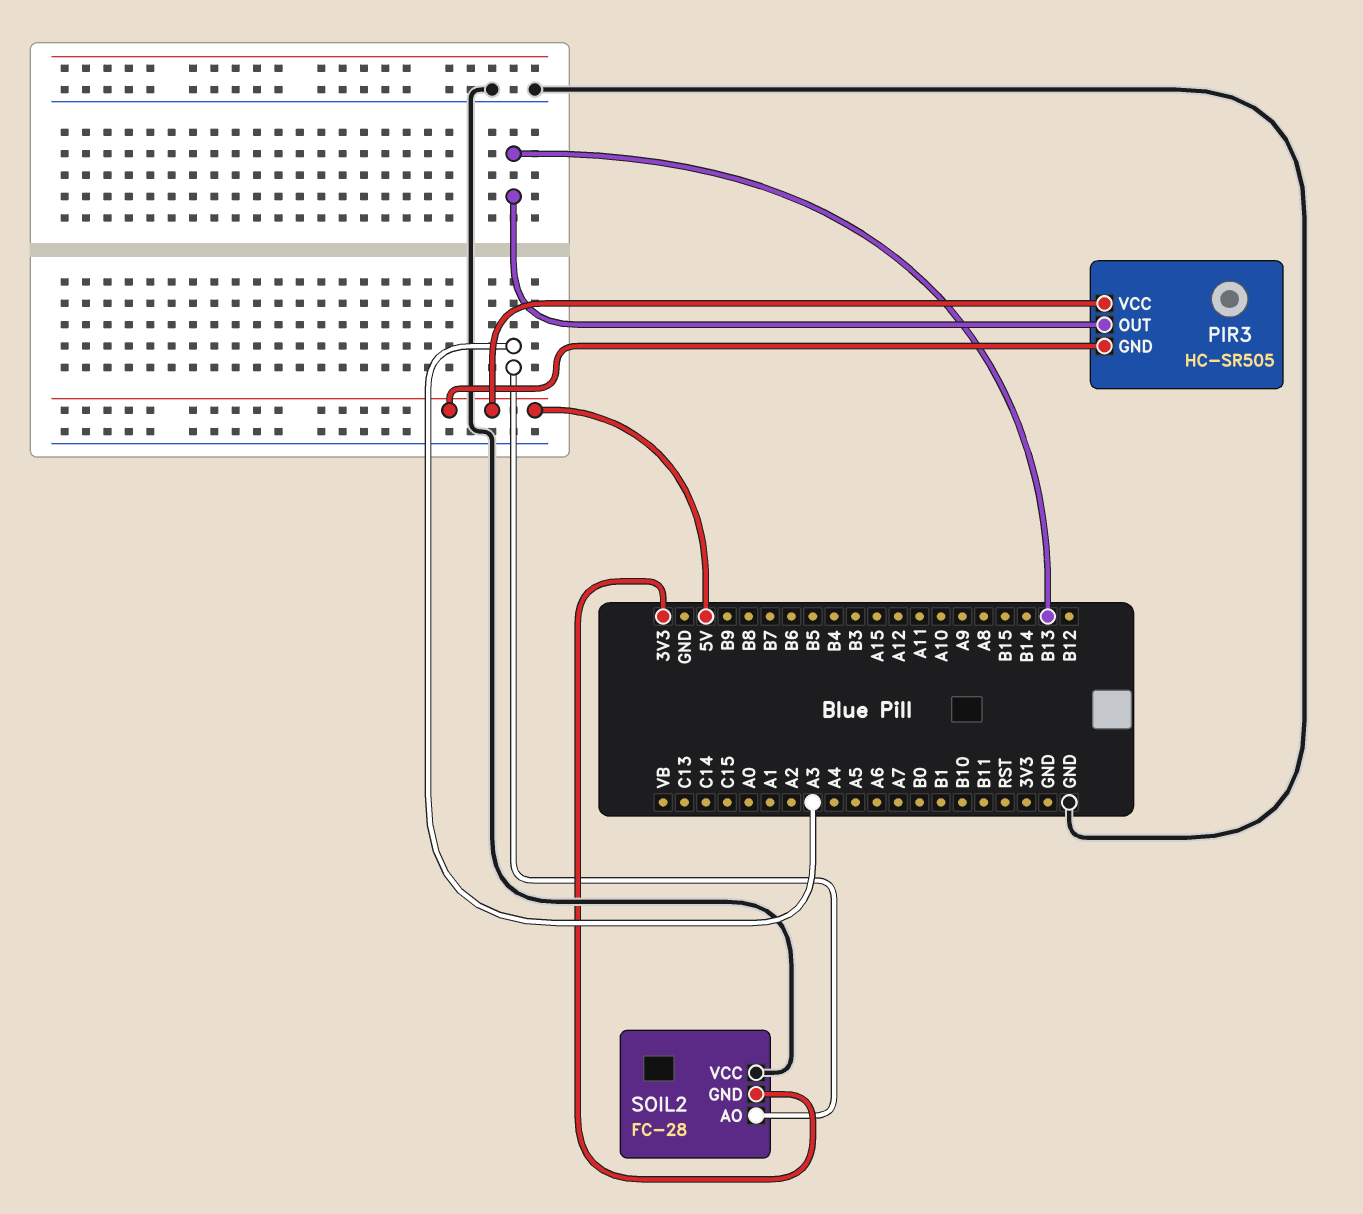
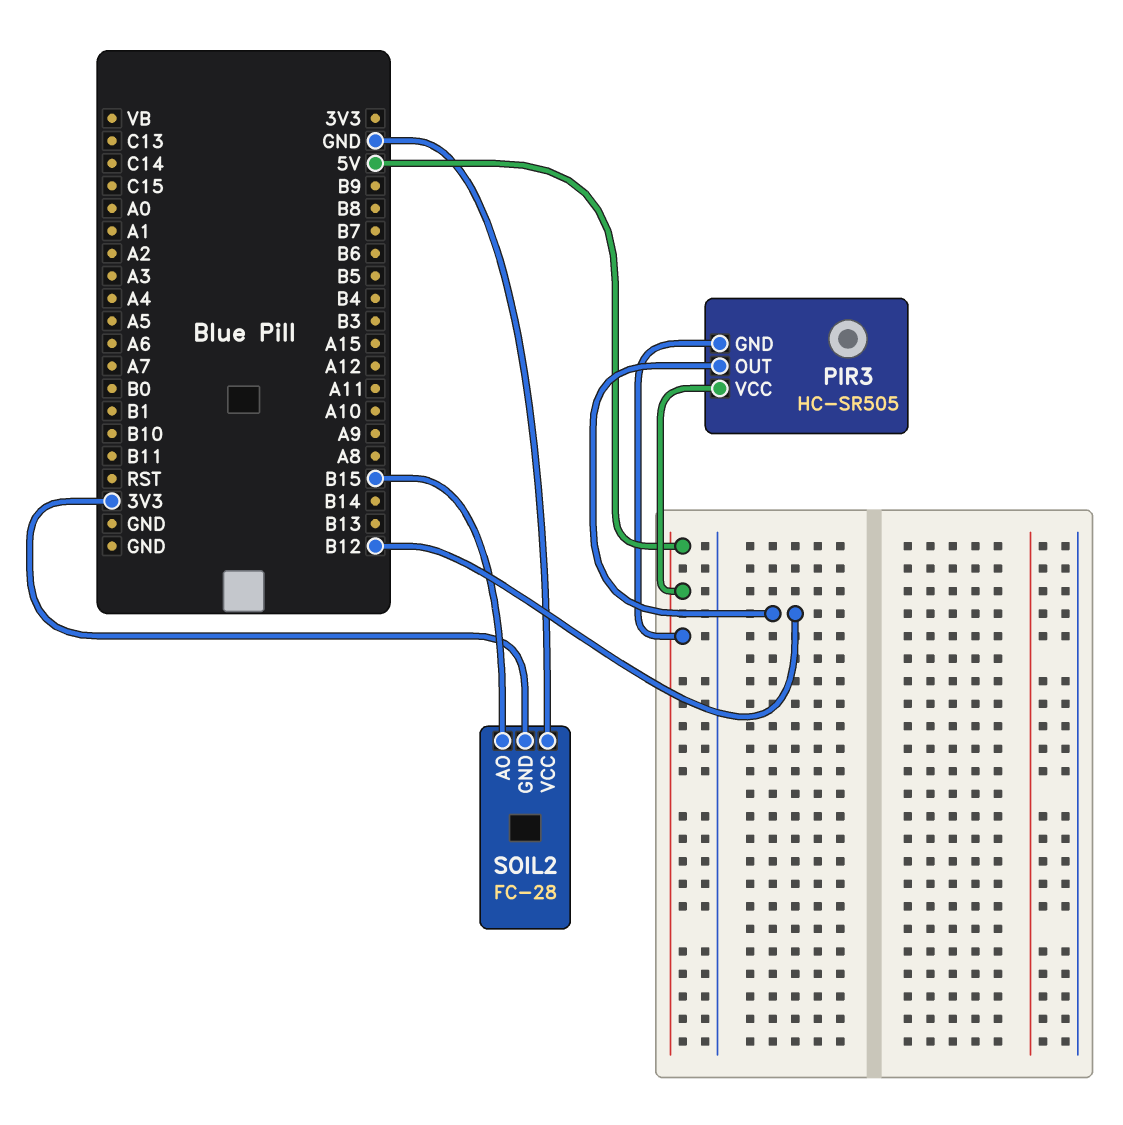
PIR3 pin OUT: B13 -> B12
SOIL2 pin AO: A3 -> B15

